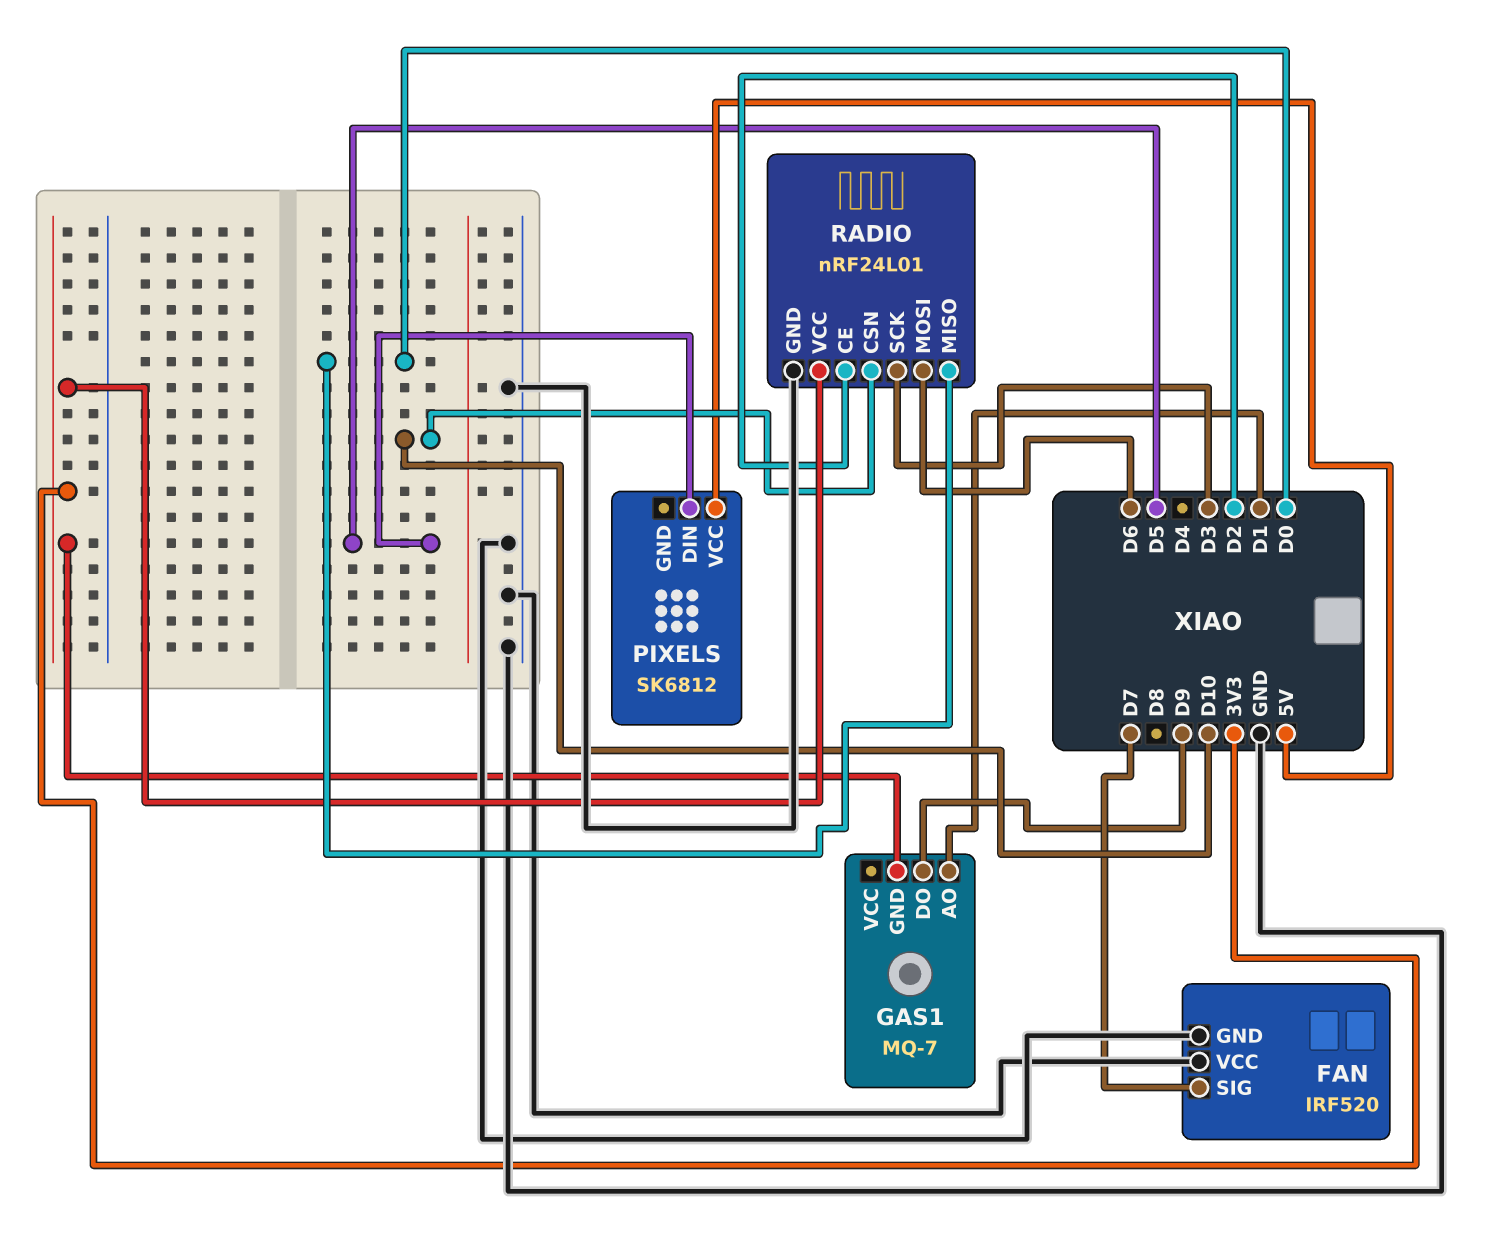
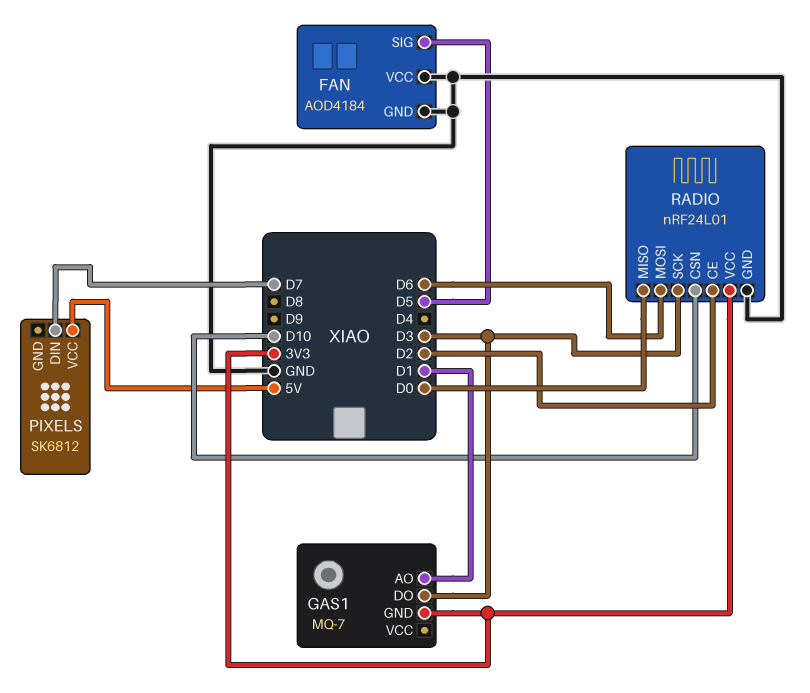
FAN: IRF520 -> AOD4184
FAN pin SIG: D7 -> D5
GAS1 pin DO: D9 -> D3
PIXELS pin DIN: D5 -> D7

